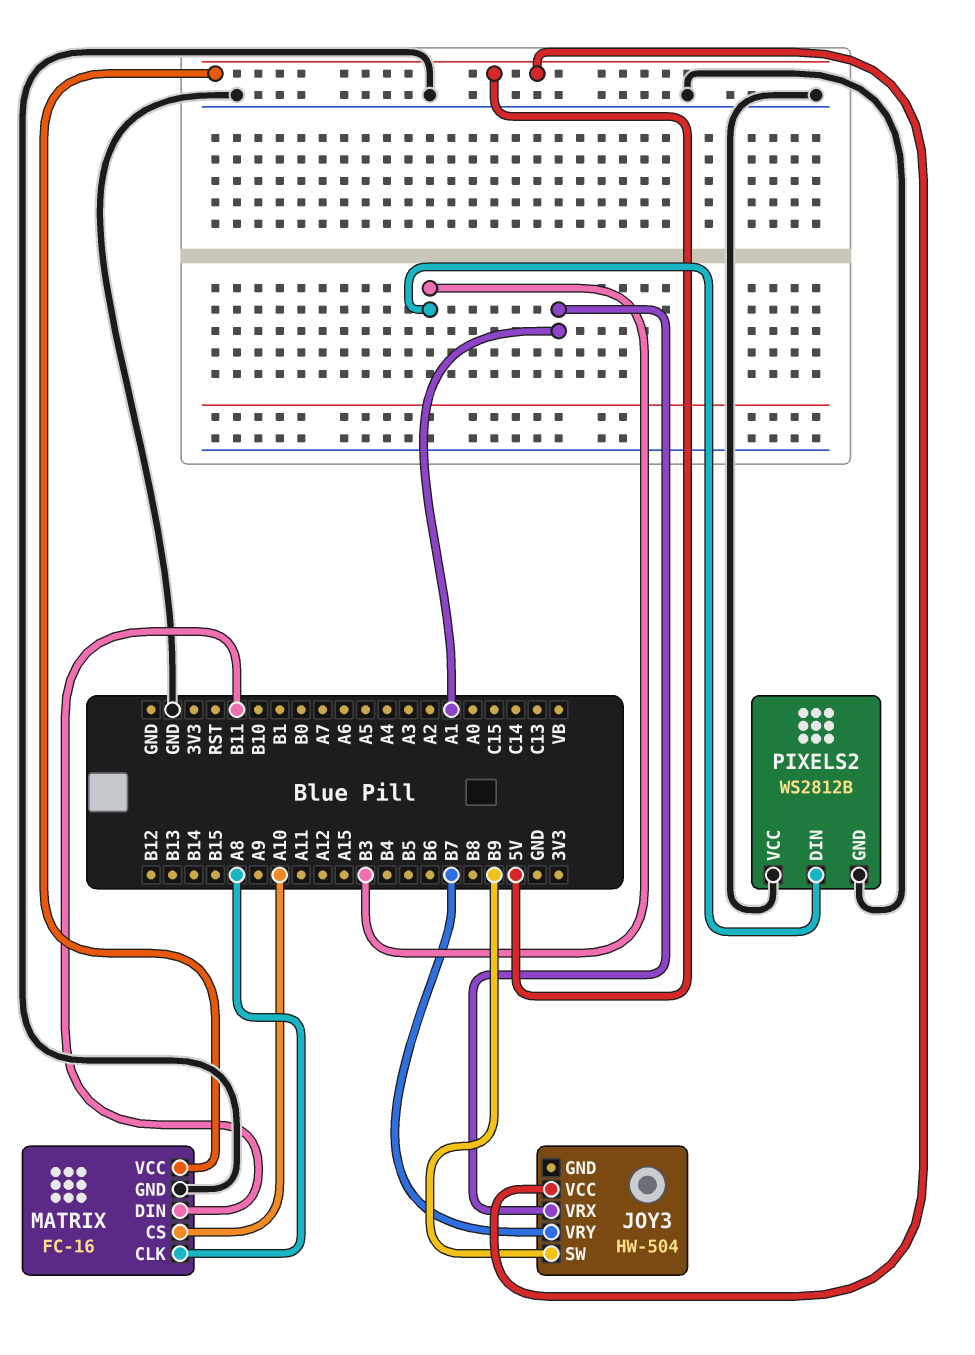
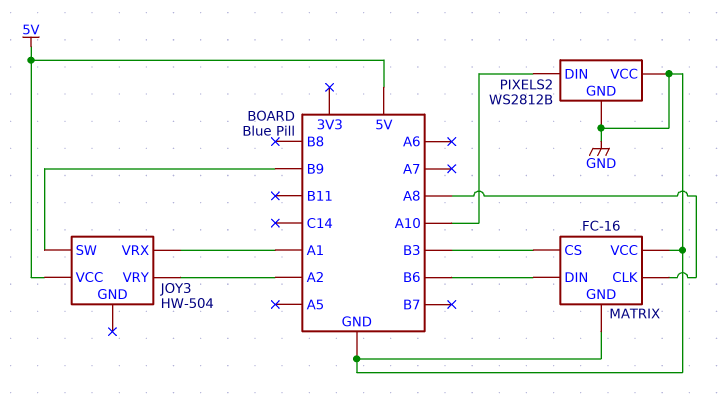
JOY3 pin VRY: B7 -> A2
MATRIX pin CS: A10 -> B3
MATRIX pin DIN: B11 -> B6
MATRIX pin VCC: 5V -> GND
PIXELS2 pin DIN: B3 -> A10

